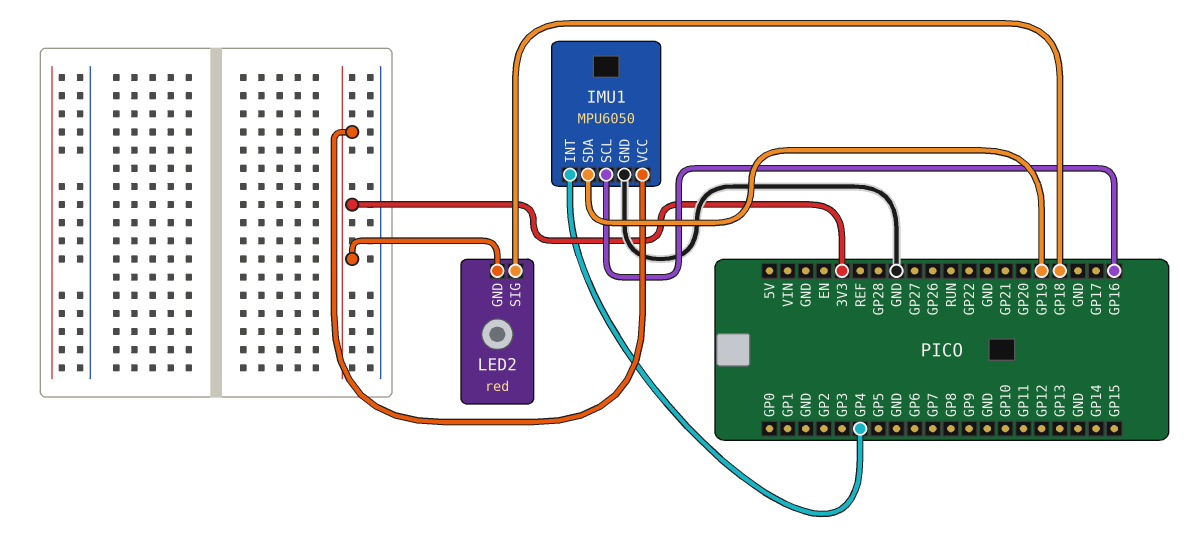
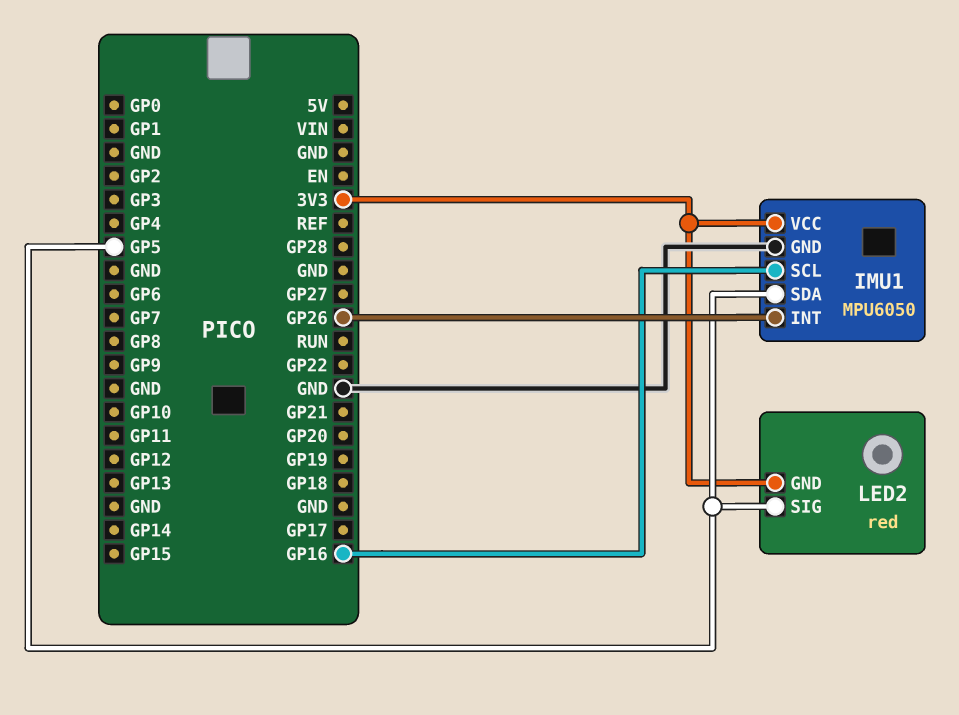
IMU1 pin INT: GP4 -> GP26
IMU1 pin SDA: GP19 -> GP5
LED2 pin SIG: GP18 -> GP5

